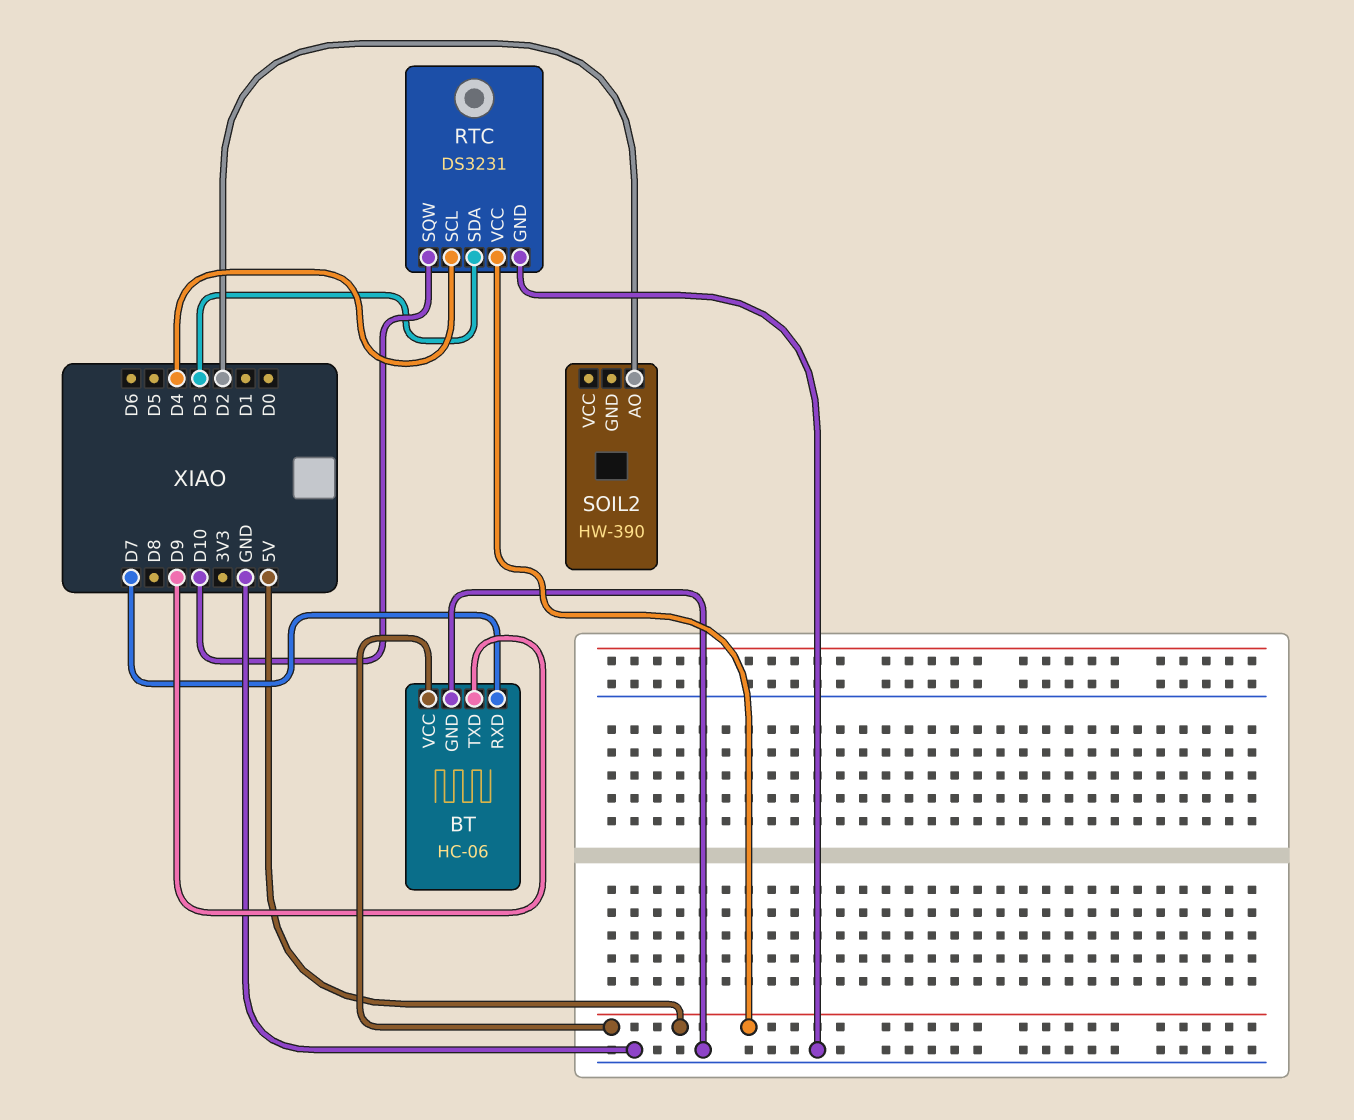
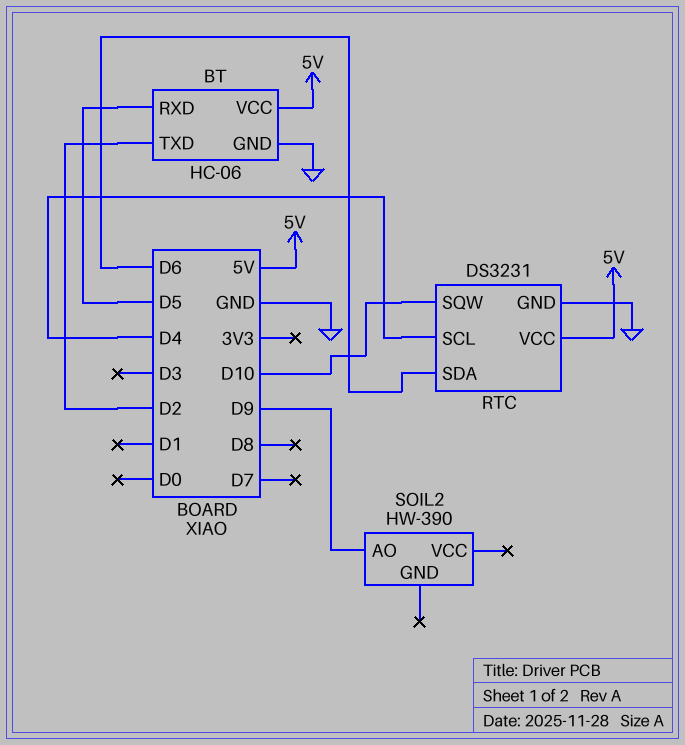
BT pin RXD: D7 -> D5
BT pin TXD: D9 -> D2
RTC pin SDA: D3 -> D6
SOIL2 pin AO: D2 -> D9

